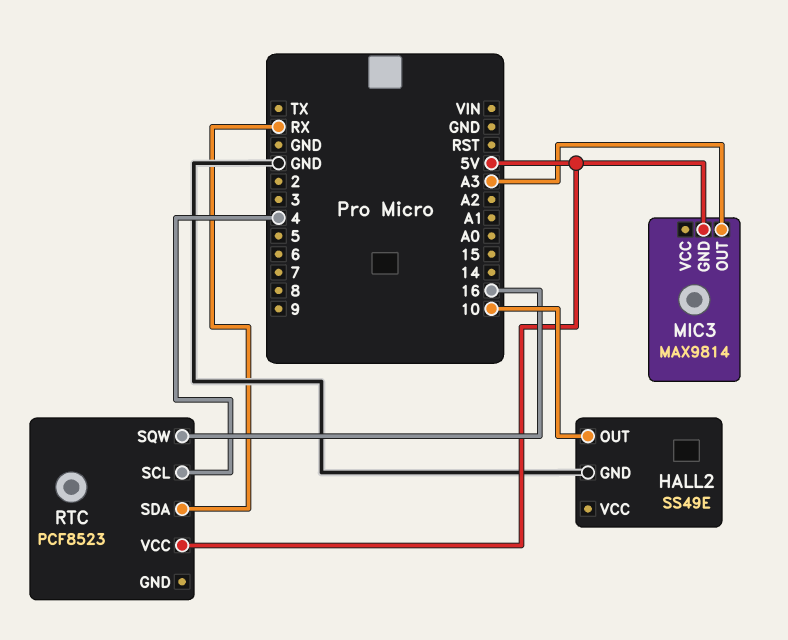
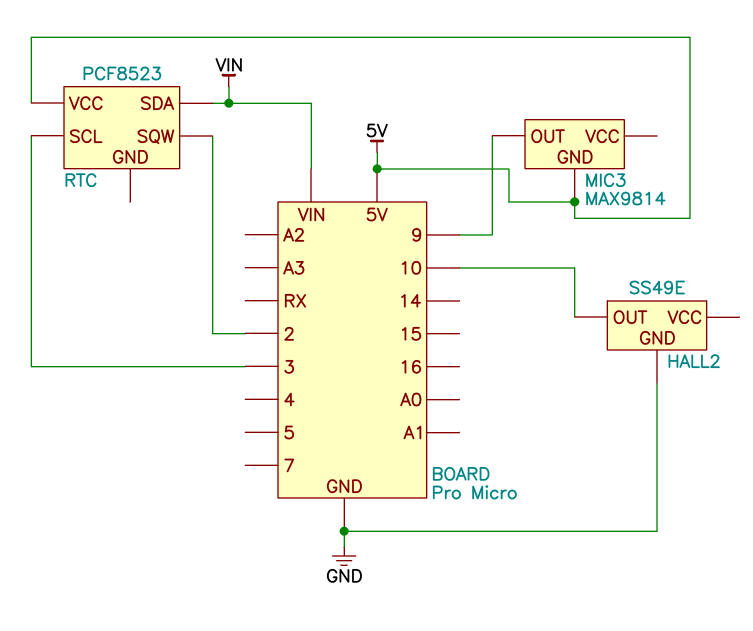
MIC3 pin OUT: A3 -> 9
RTC pin SCL: 4 -> 3
RTC pin SDA: RX -> VIN
RTC pin SQW: 16 -> 2

